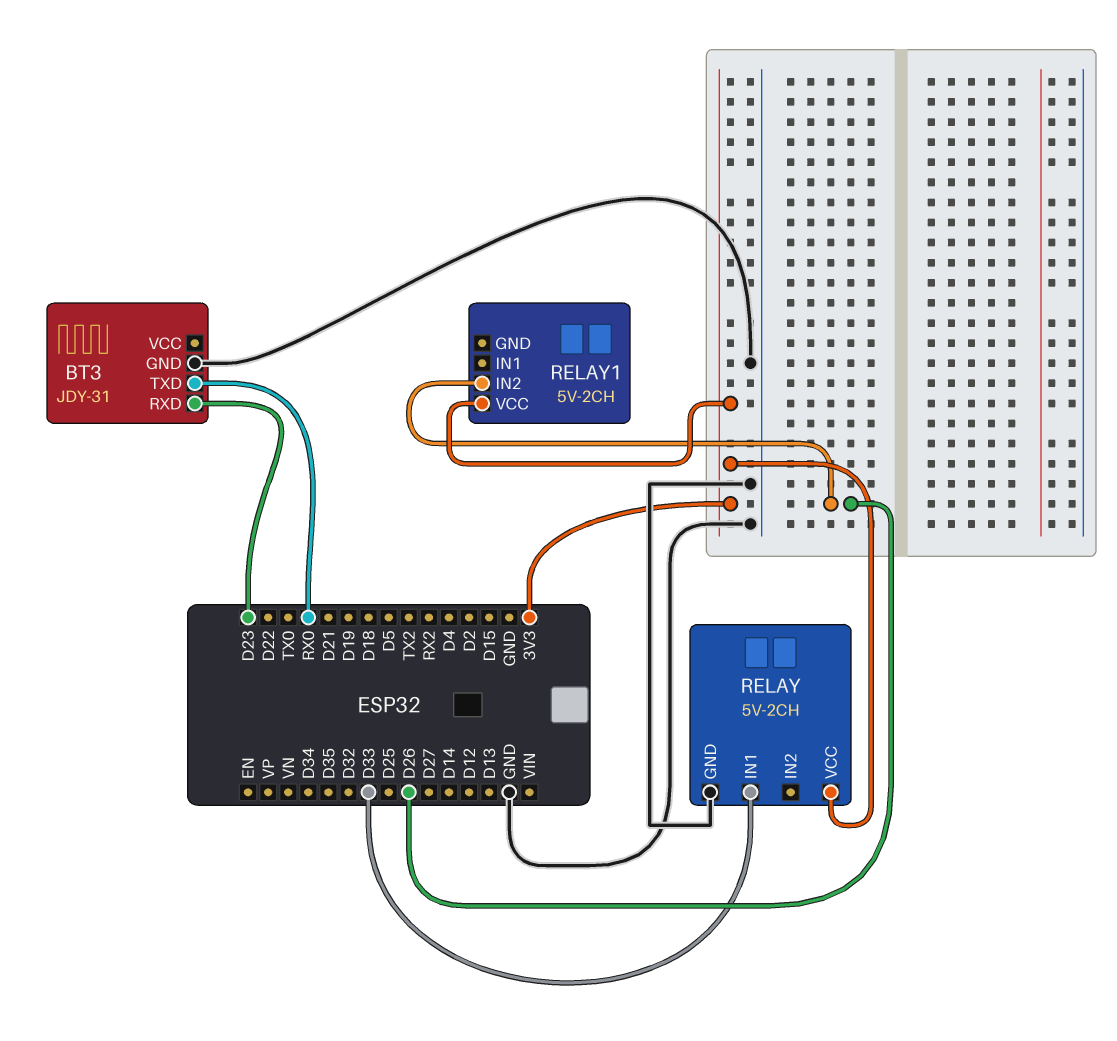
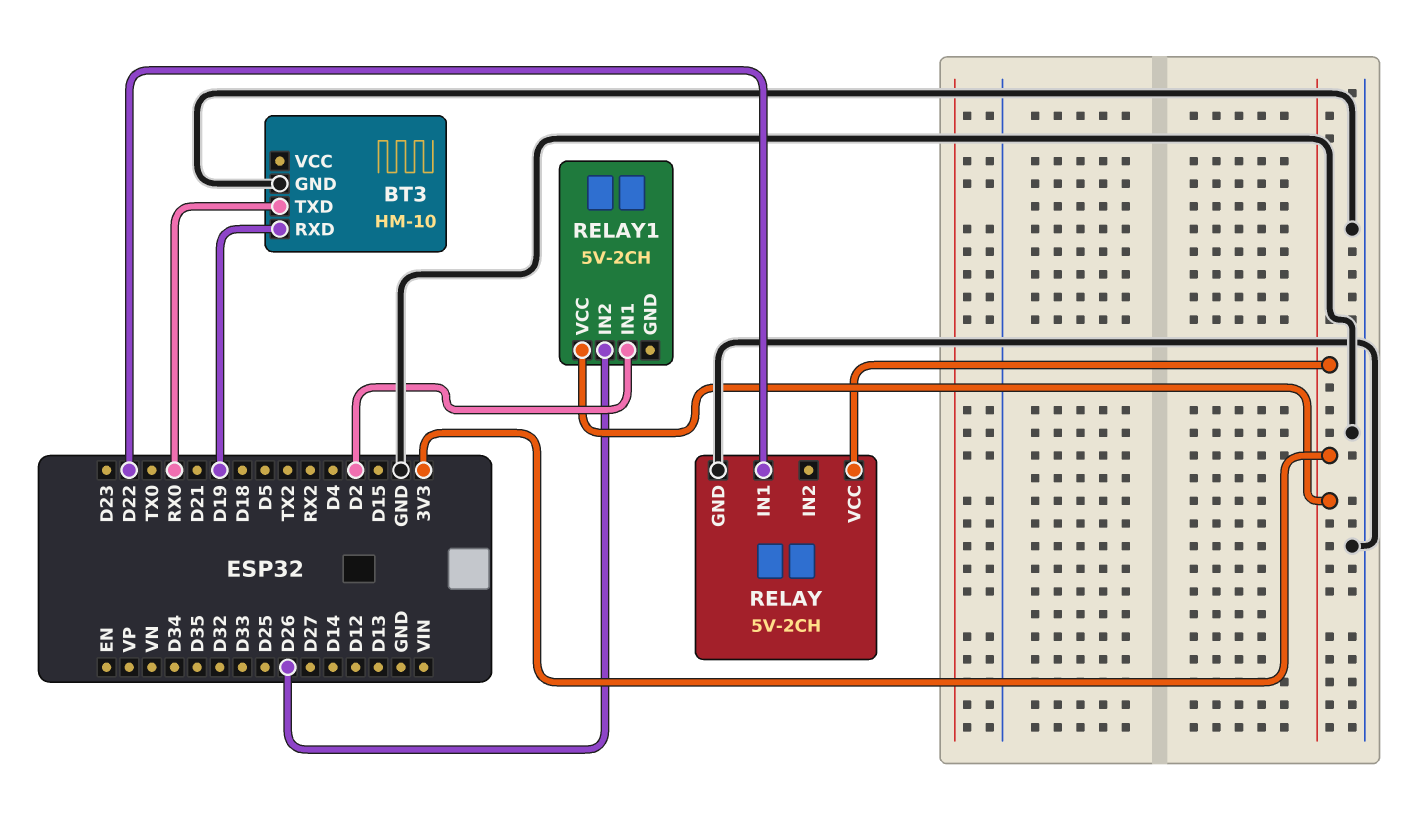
BT3: JDY-31 -> HM-10
BT3 pin RXD: D23 -> D19
RELAY pin IN1: D33 -> D22
RELAY1 pin IN1: none -> D2

